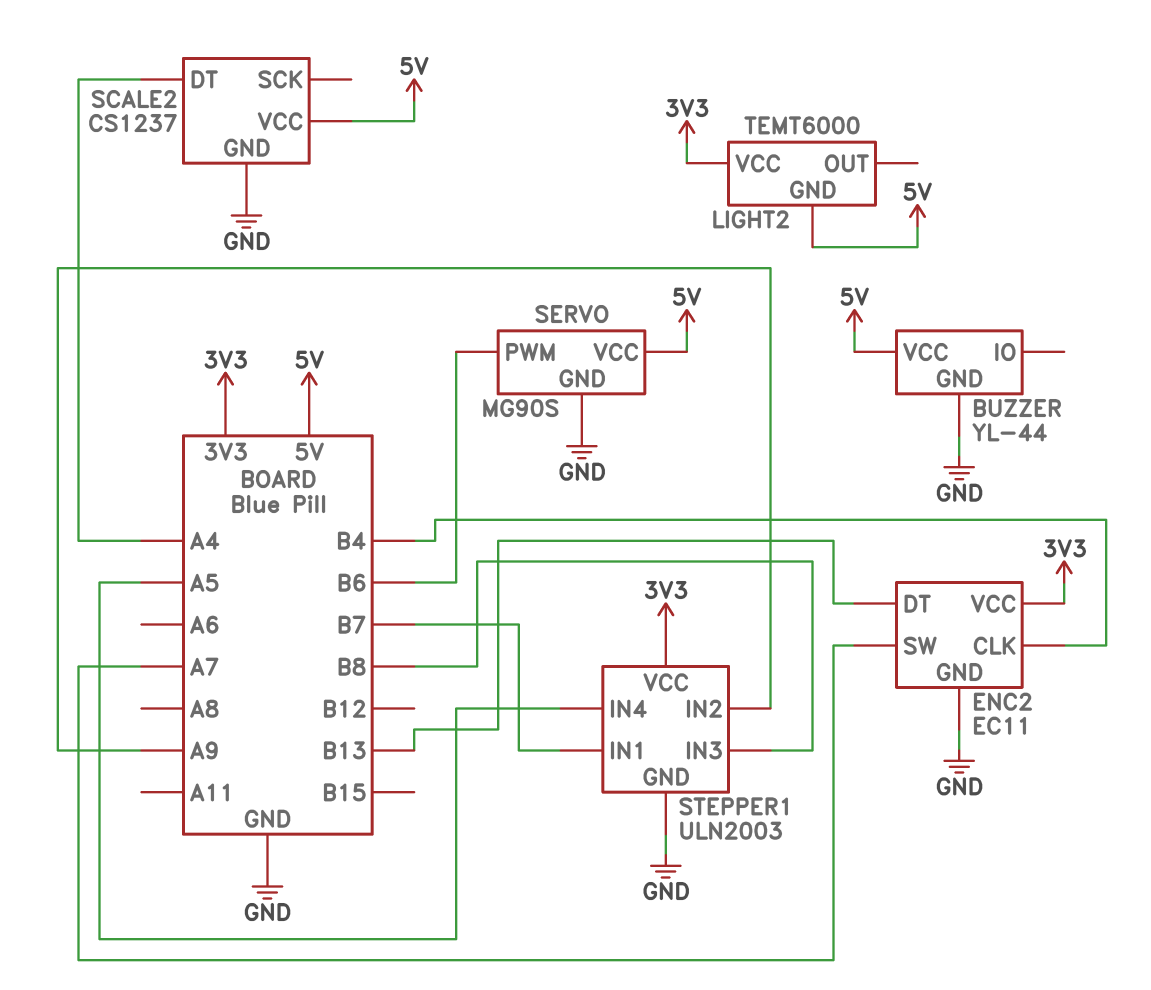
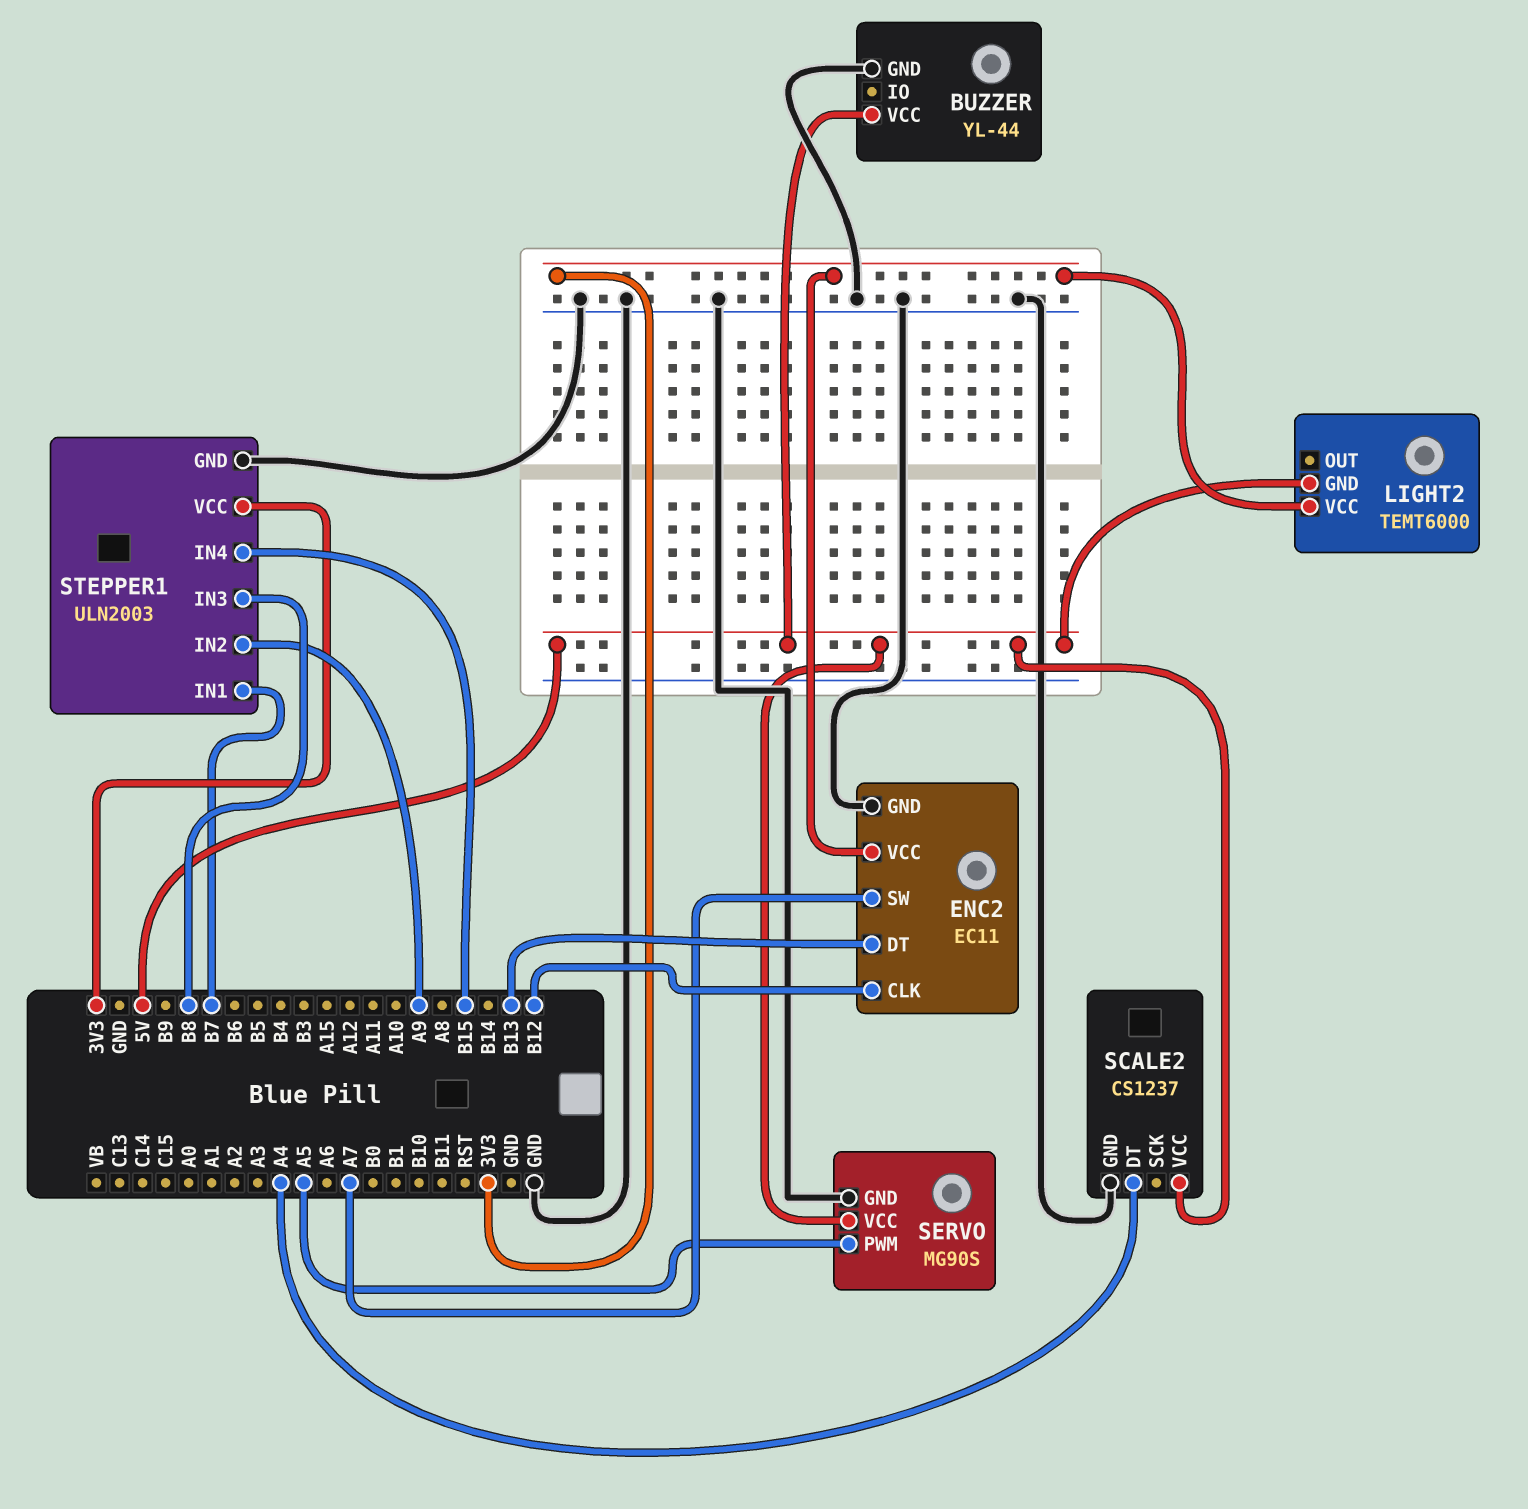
ENC2 pin CLK: B4 -> B12
SERVO pin PWM: B6 -> A5
STEPPER1 pin IN4: A5 -> B15

